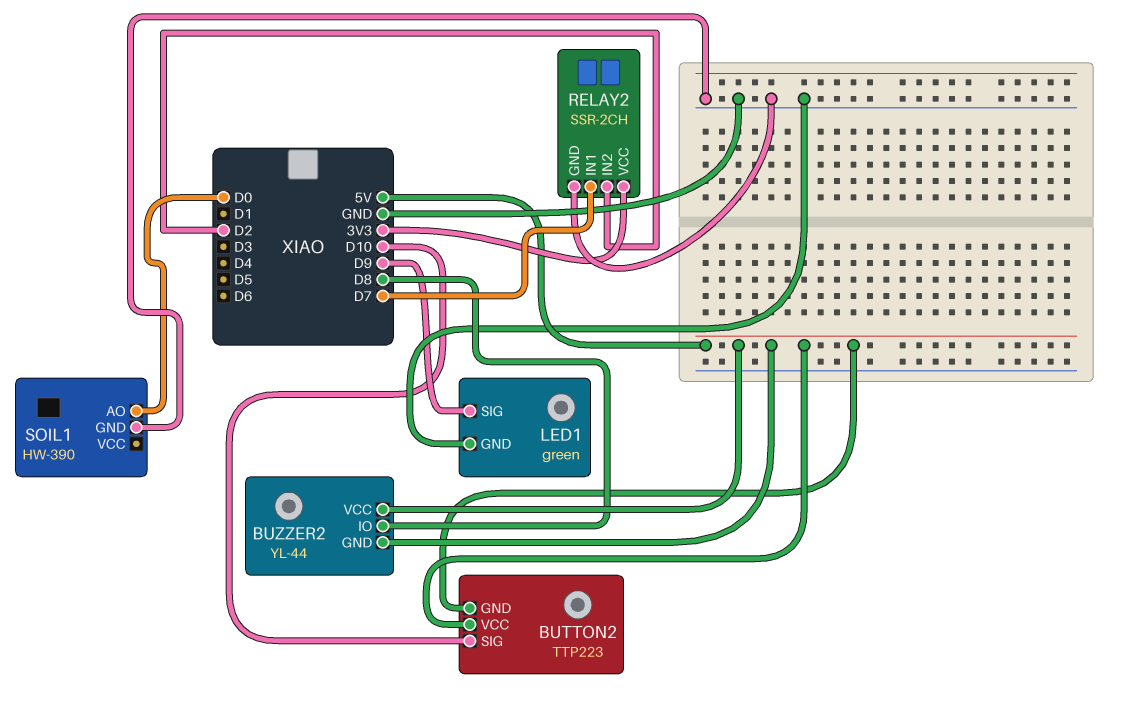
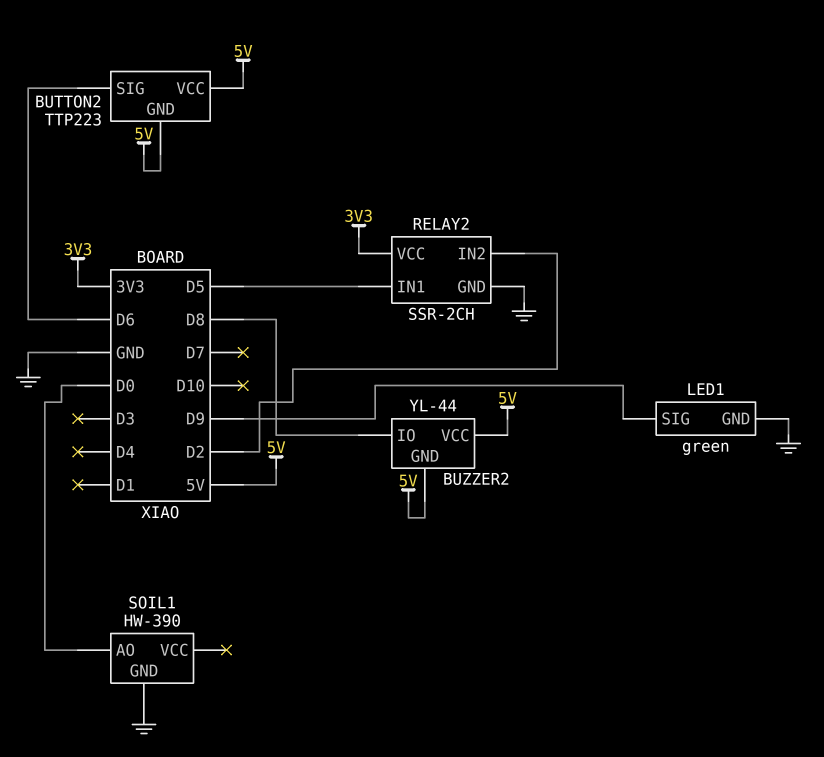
BUTTON2 pin SIG: D10 -> D6
RELAY2 pin IN1: D7 -> D5

